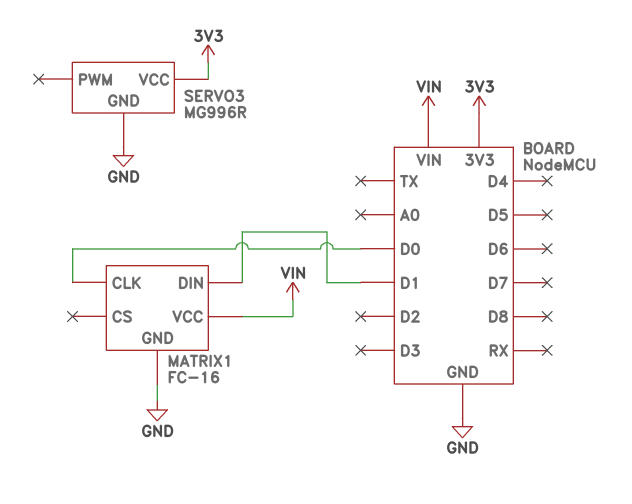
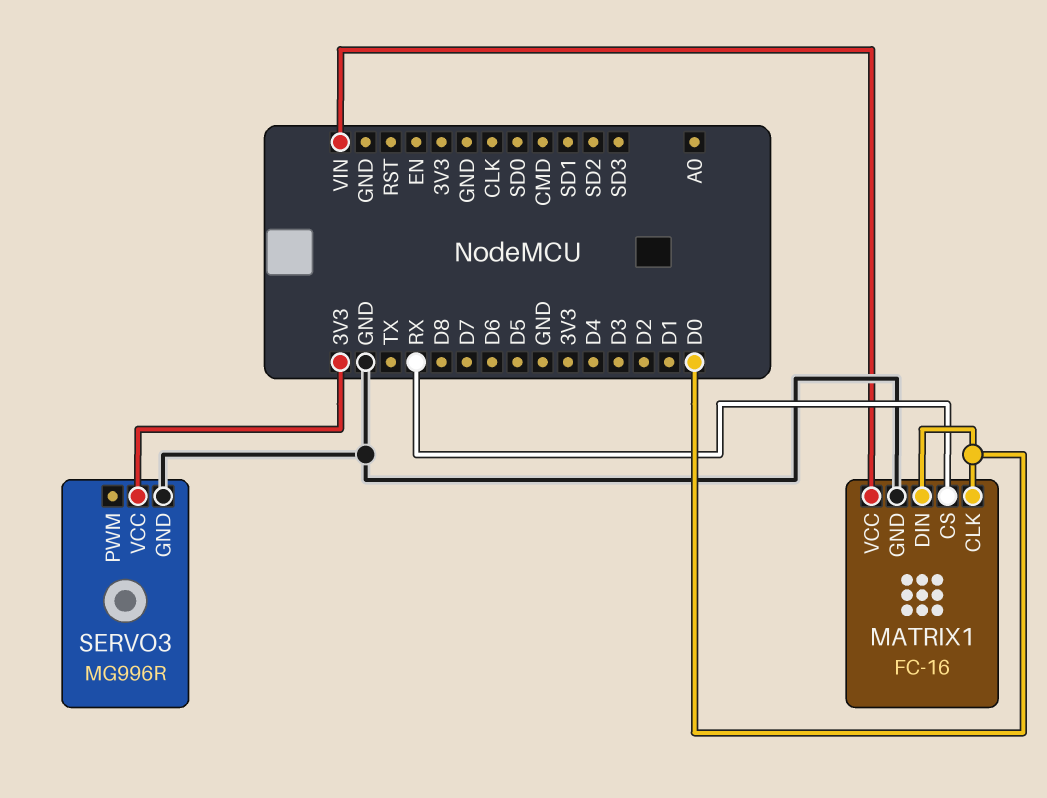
MATRIX1 pin CS: none -> RX
MATRIX1 pin DIN: D1 -> D0

